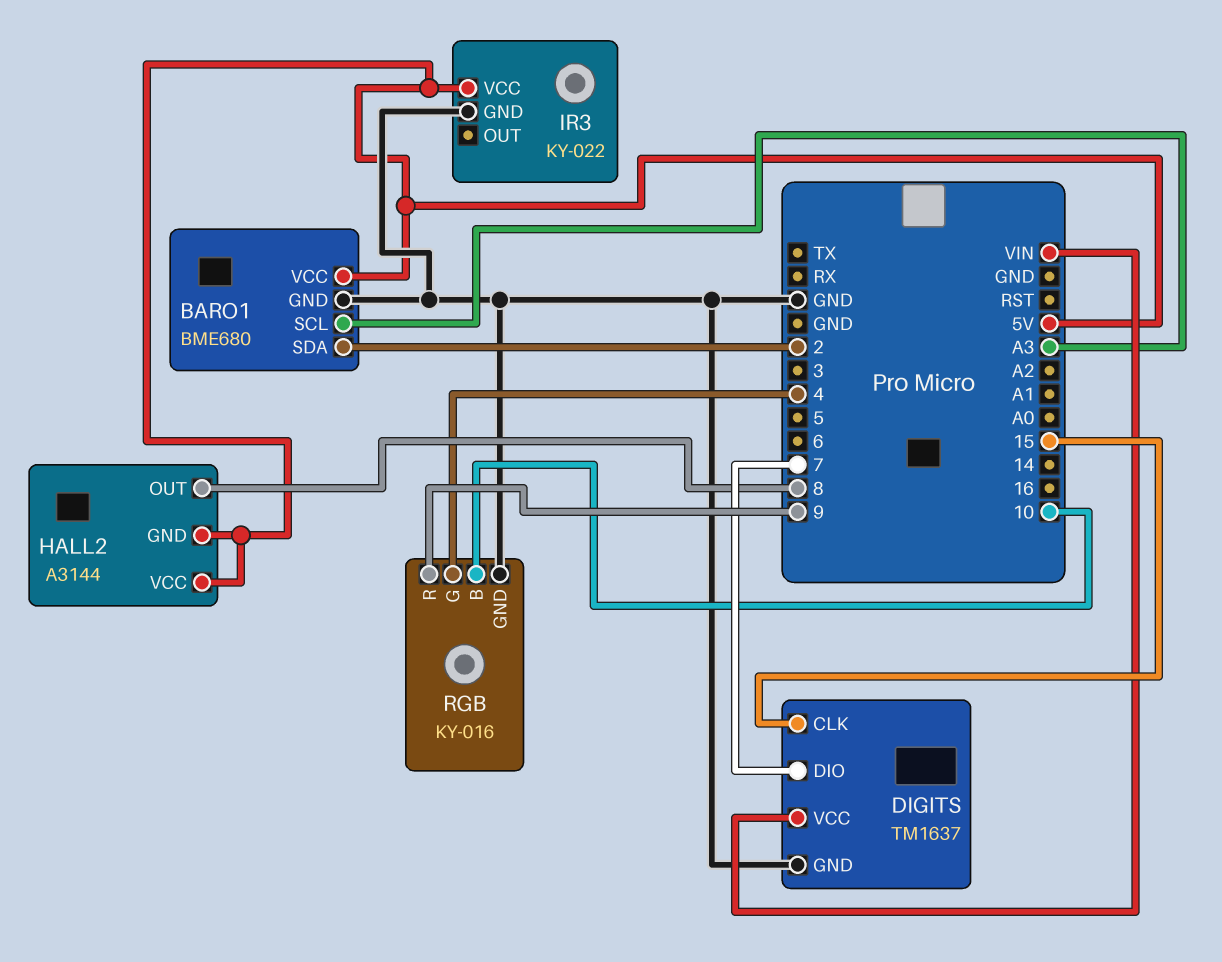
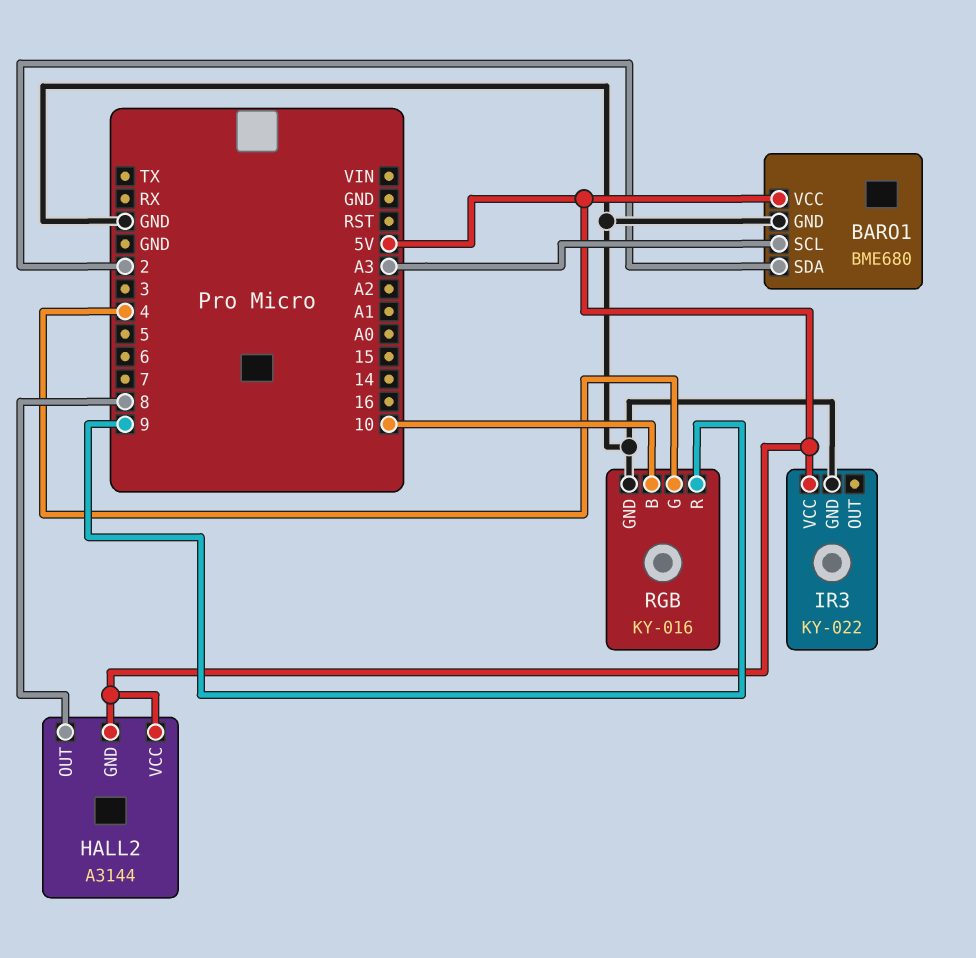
DIGITS: TM1637 -> none
DIGITS pin CLK: 15 -> none
DIGITS pin DIO: 7 -> none
DIGITS pin GND: GND -> none
DIGITS pin VCC: VIN -> none

